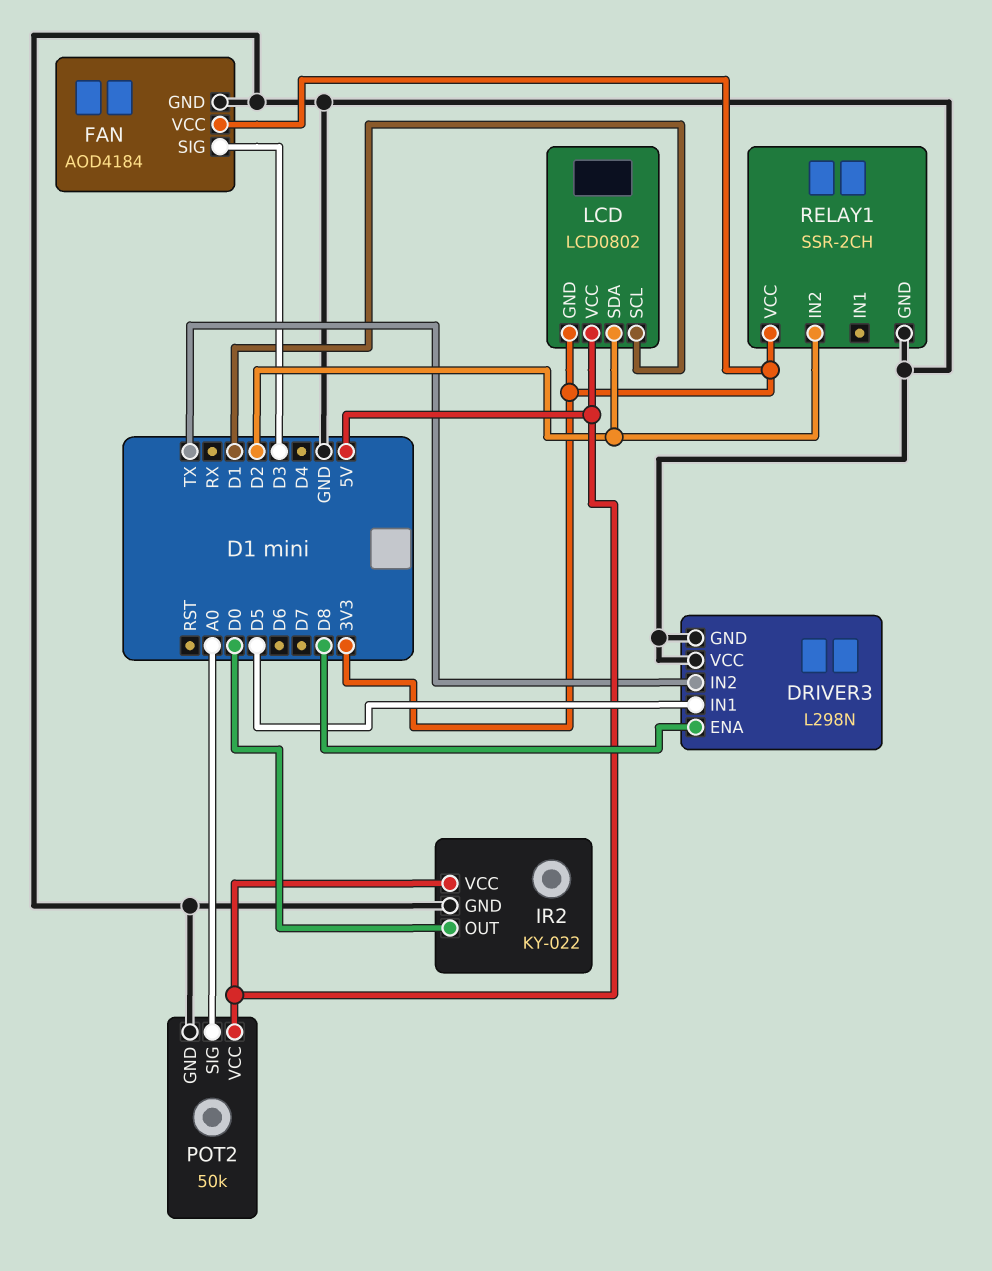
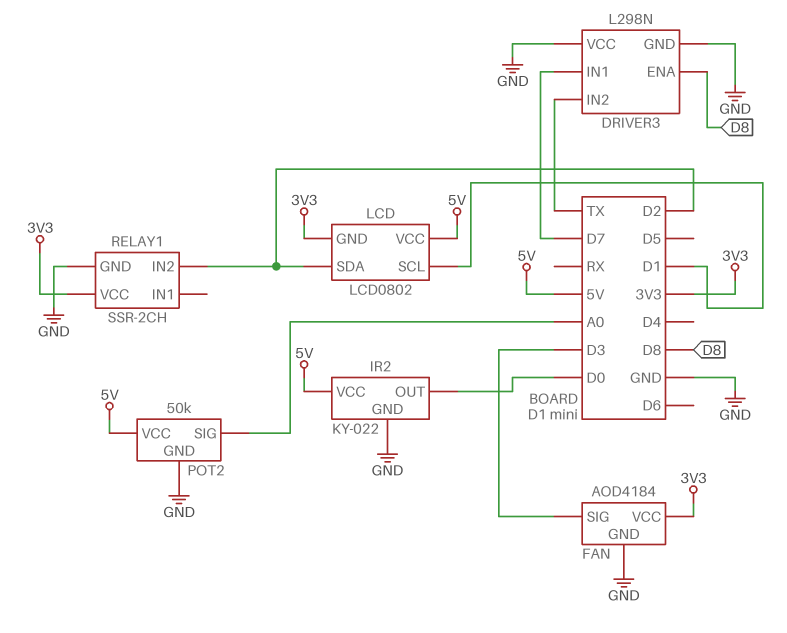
DRIVER3 pin IN1: D5 -> D7

